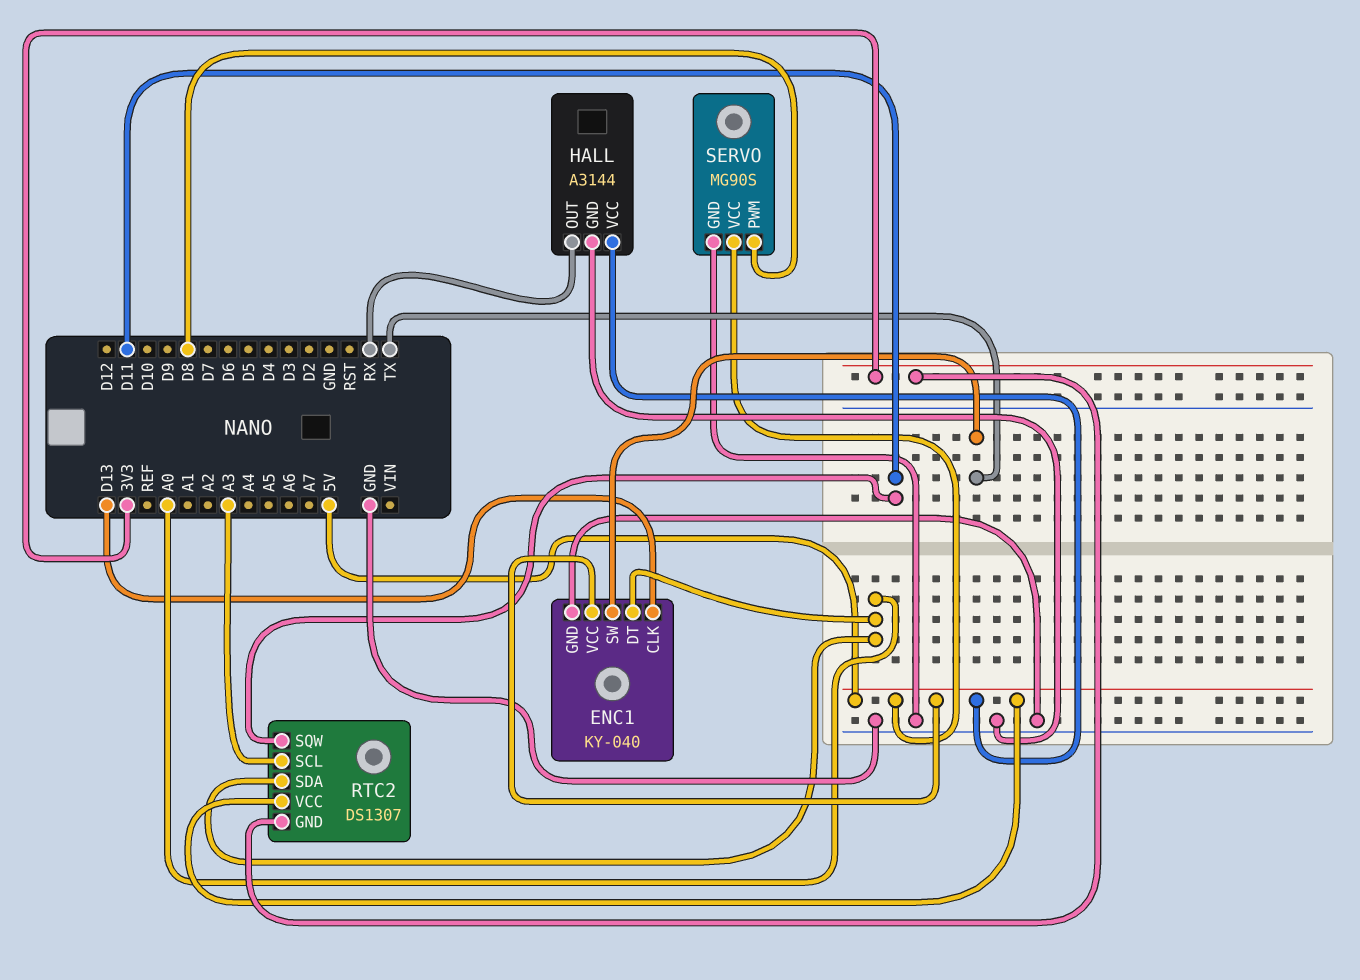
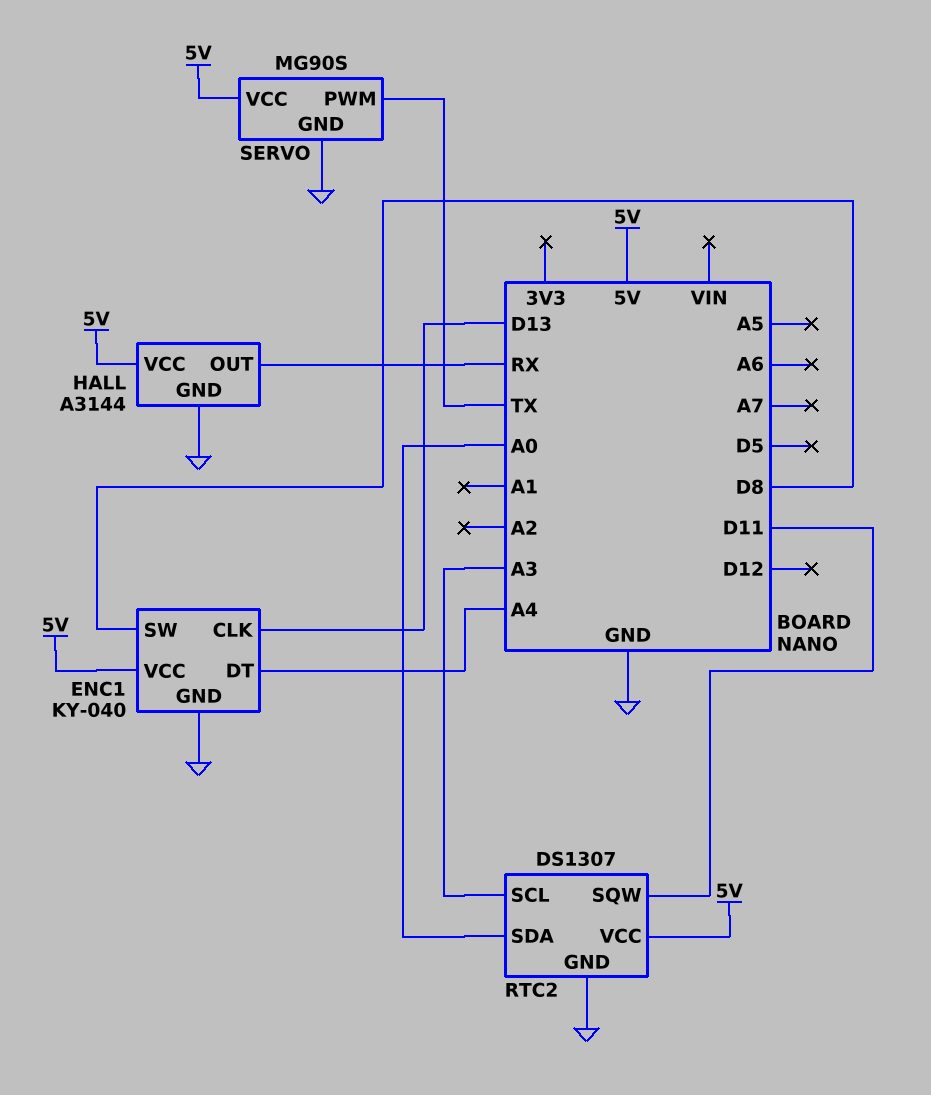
ENC1 pin DT: A0 -> A4
ENC1 pin SW: TX -> D8
RTC2 pin GND: 3V3 -> GND
SERVO pin PWM: D8 -> TX

